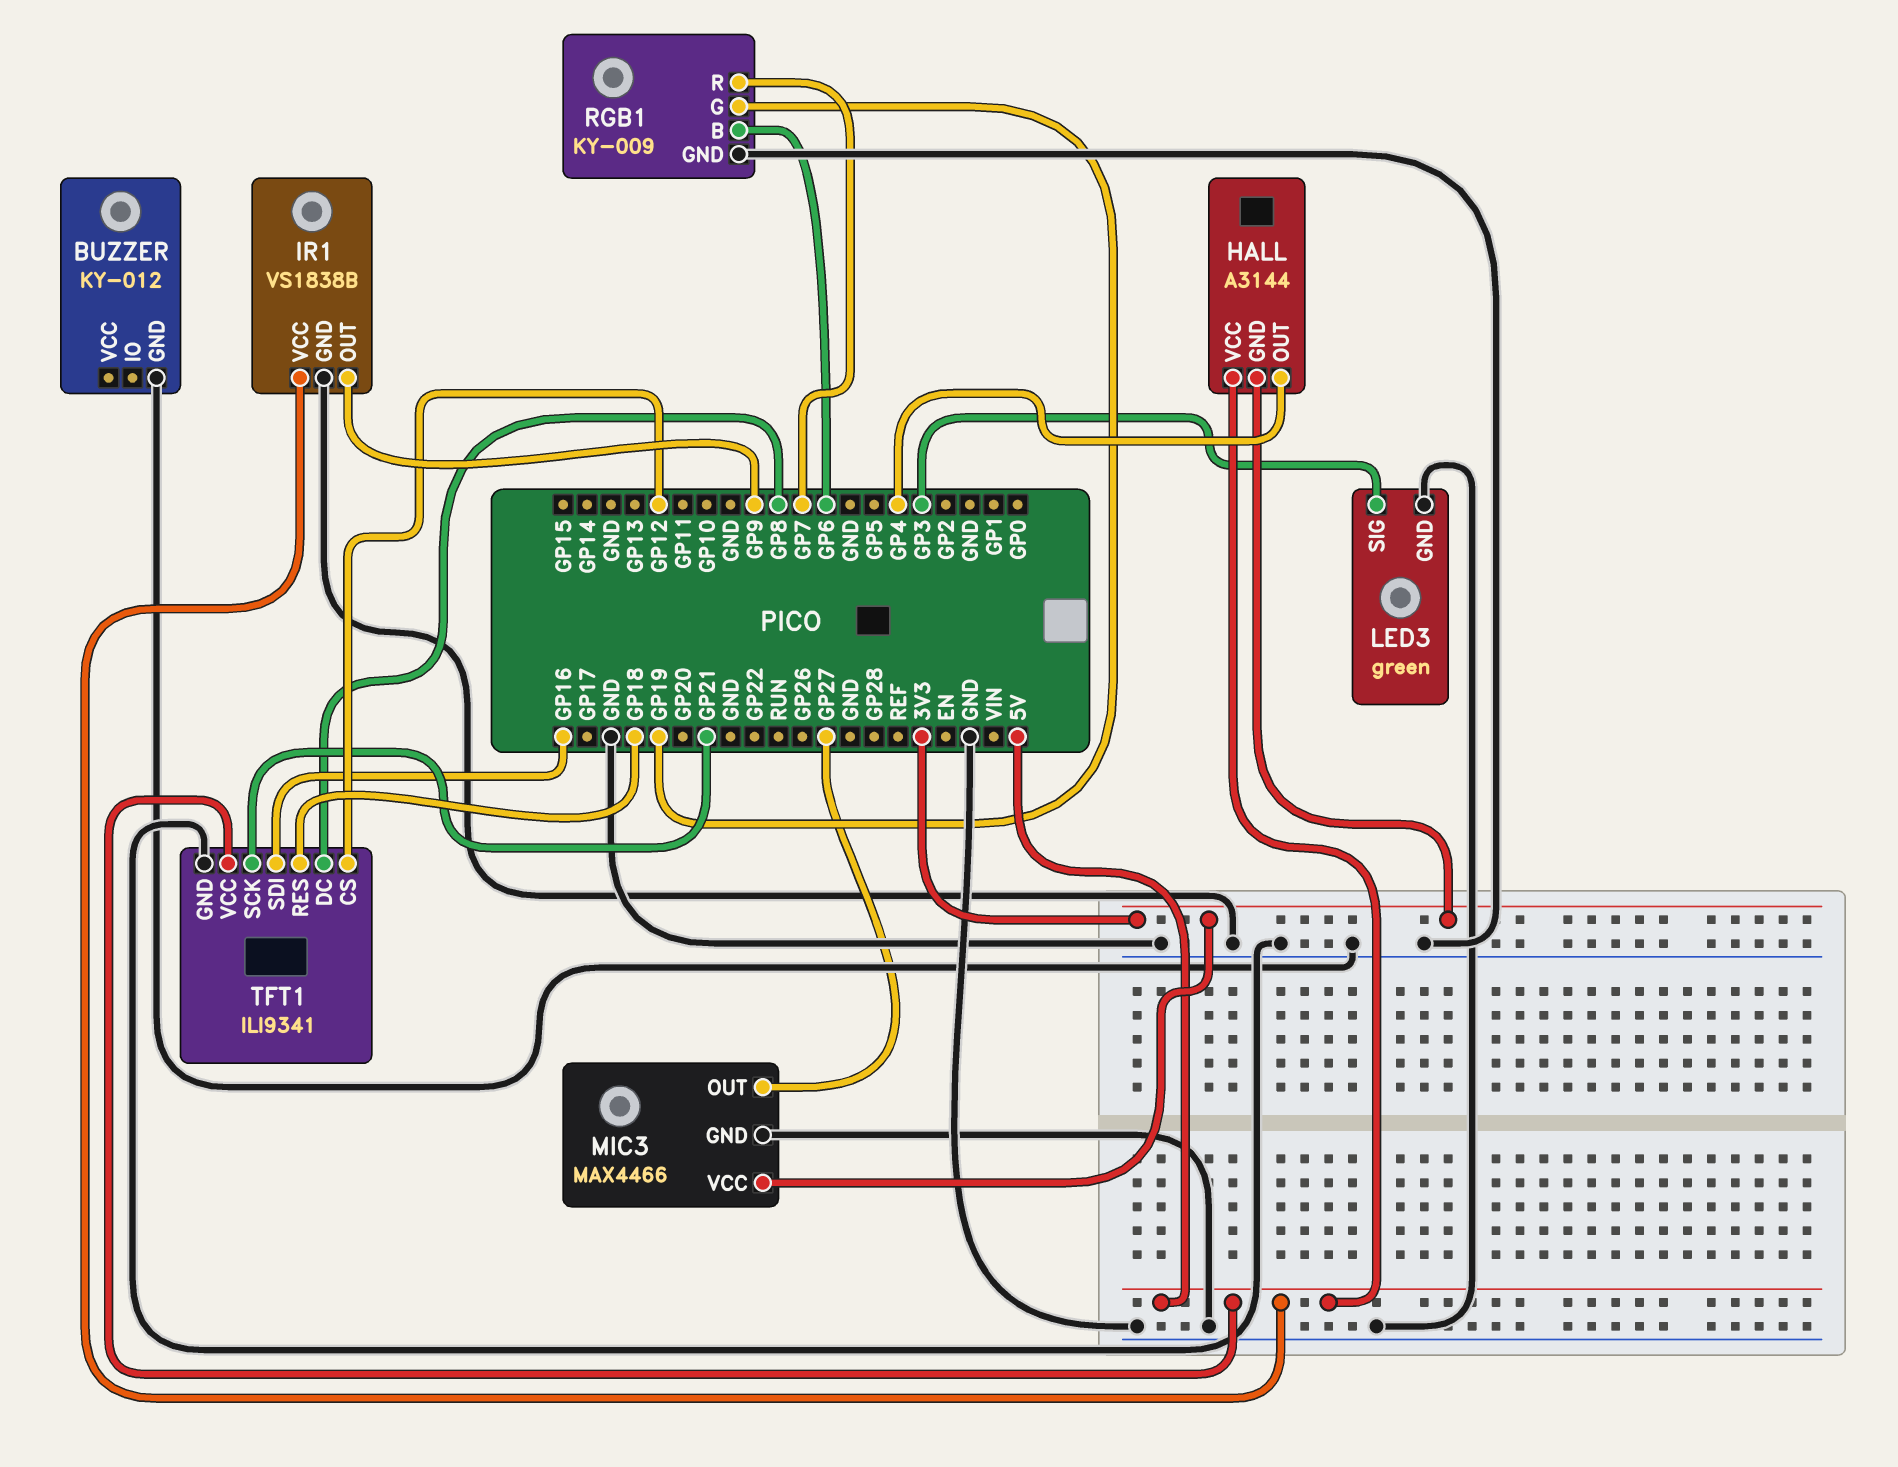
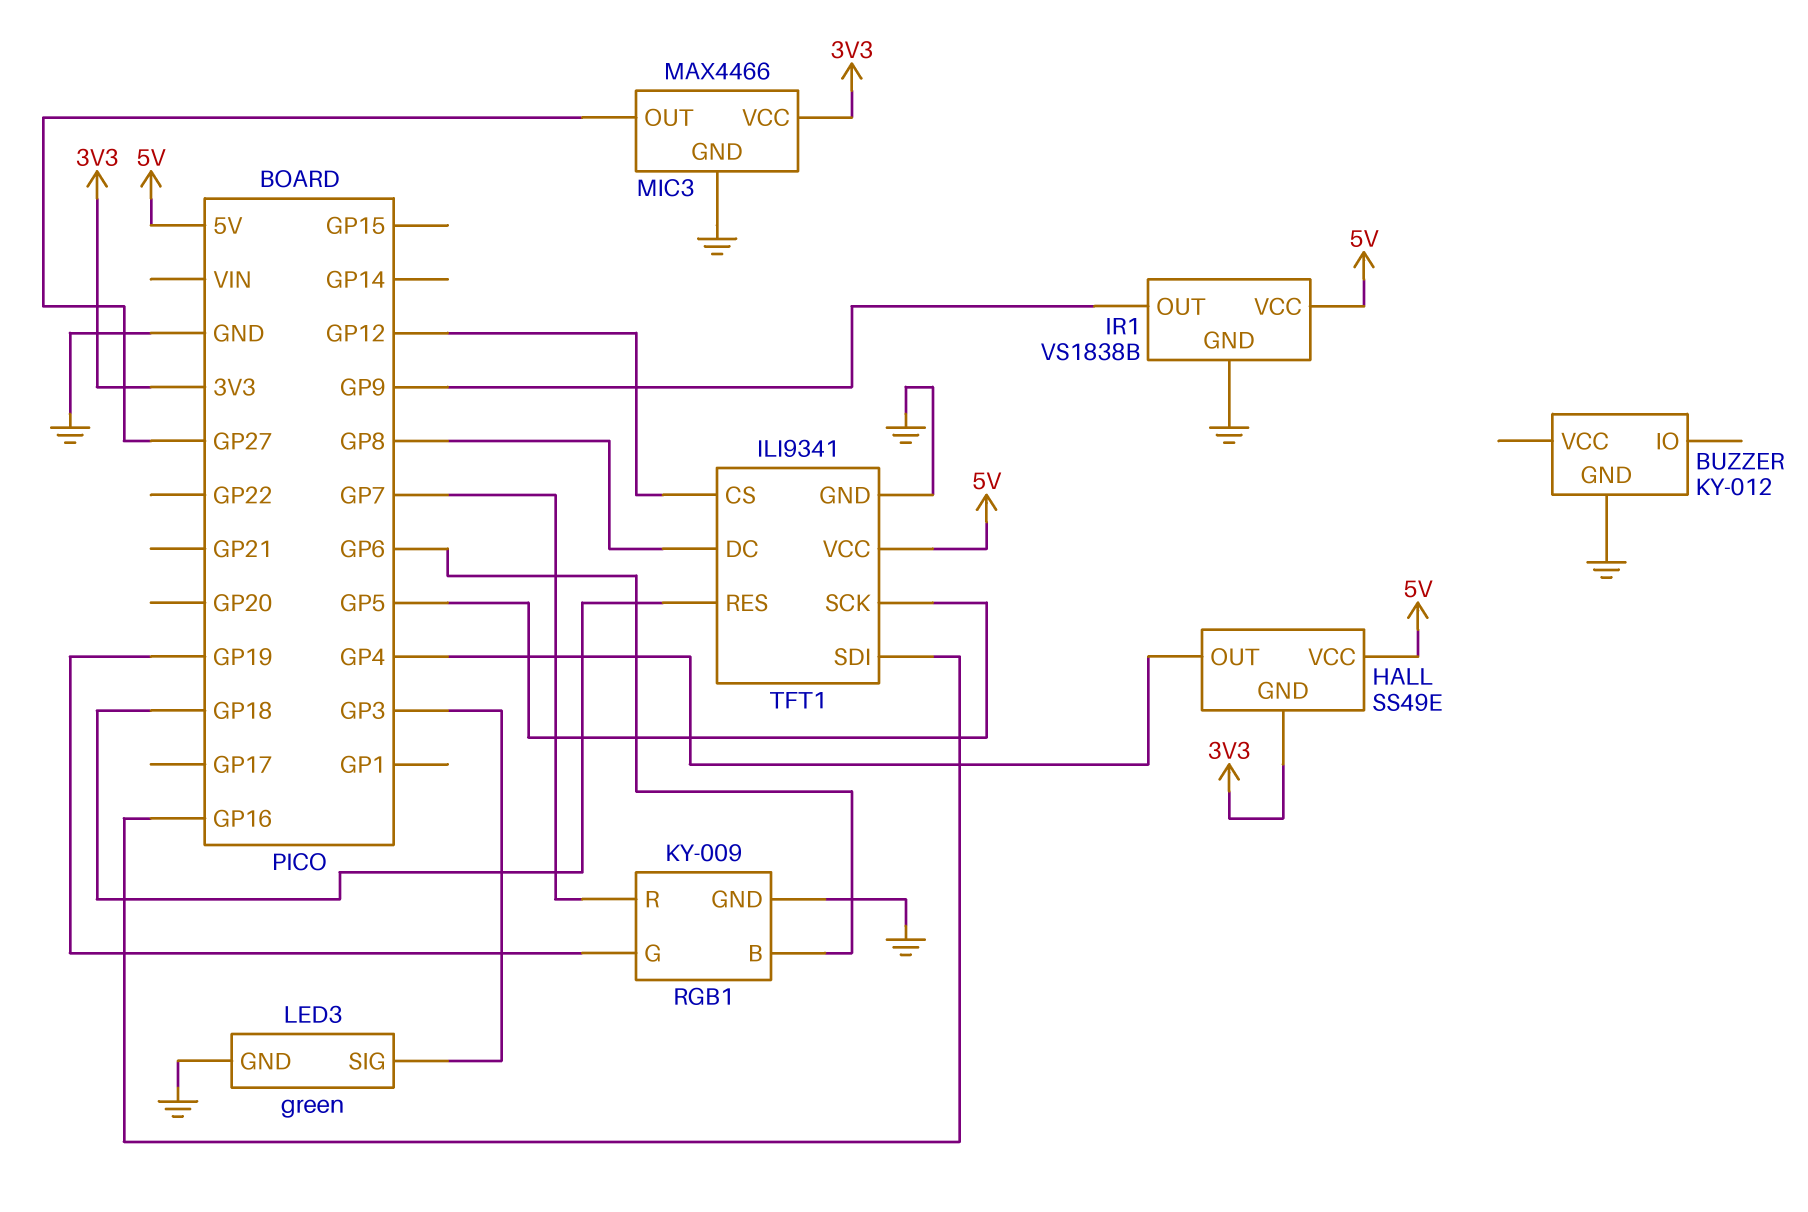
HALL: A3144 -> SS49E
TFT1 pin SCK: GP21 -> GP5

